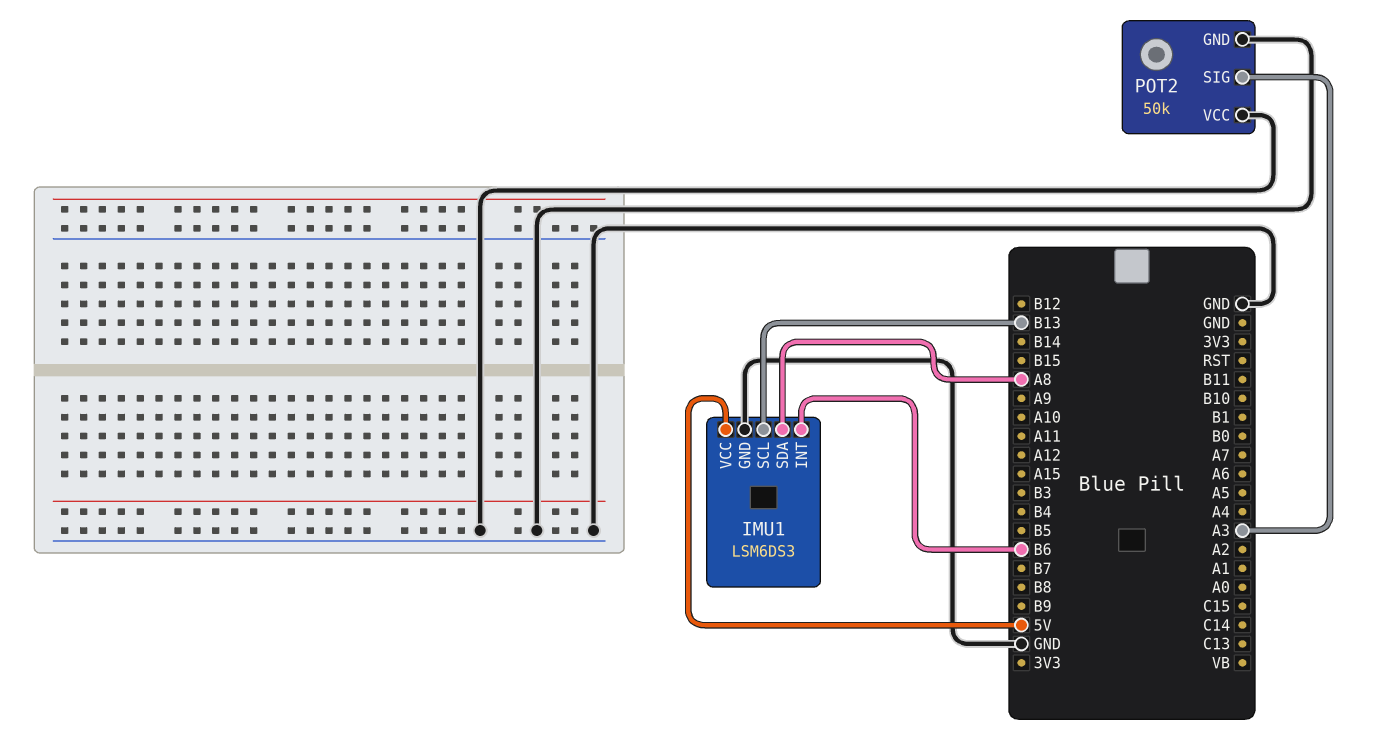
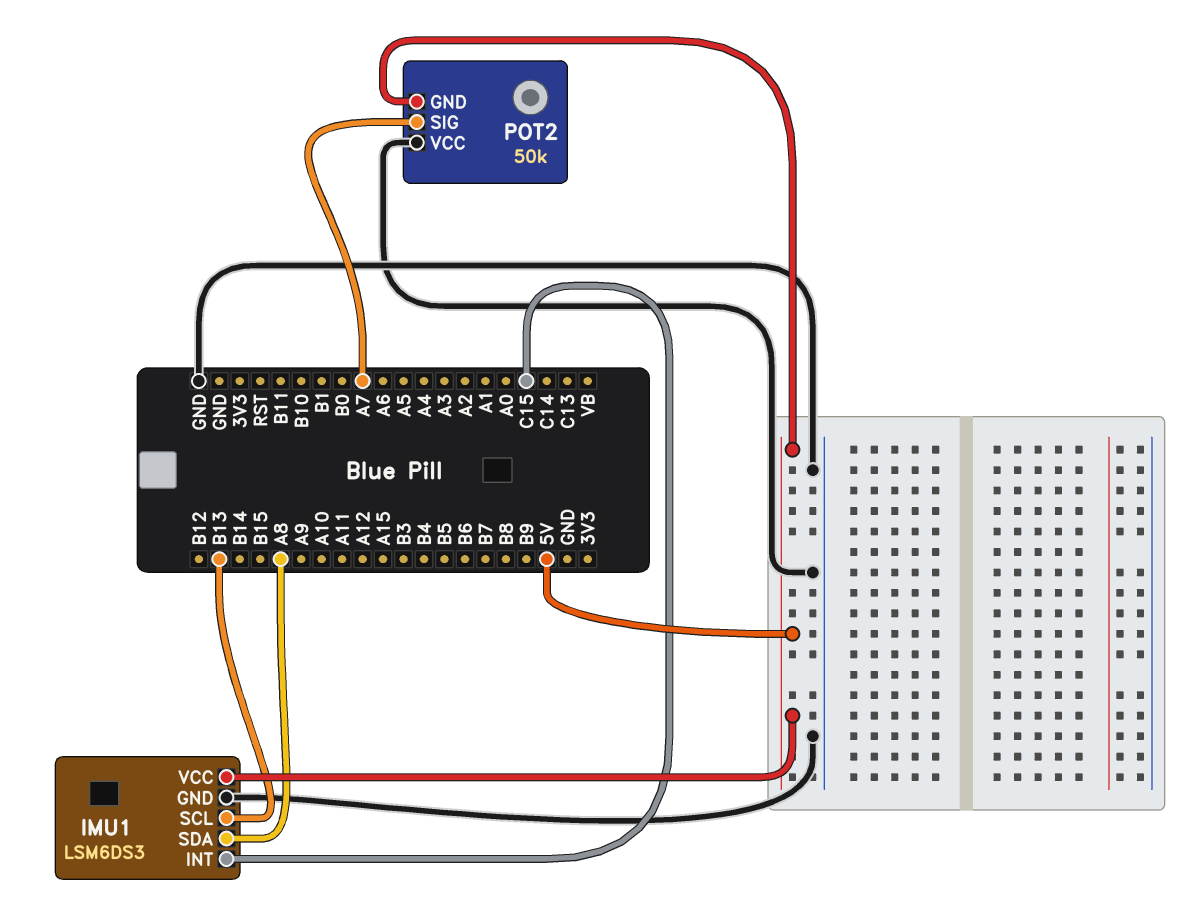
IMU1 pin INT: B6 -> C15
POT2 pin GND: GND -> 5V
POT2 pin SIG: A3 -> A7

